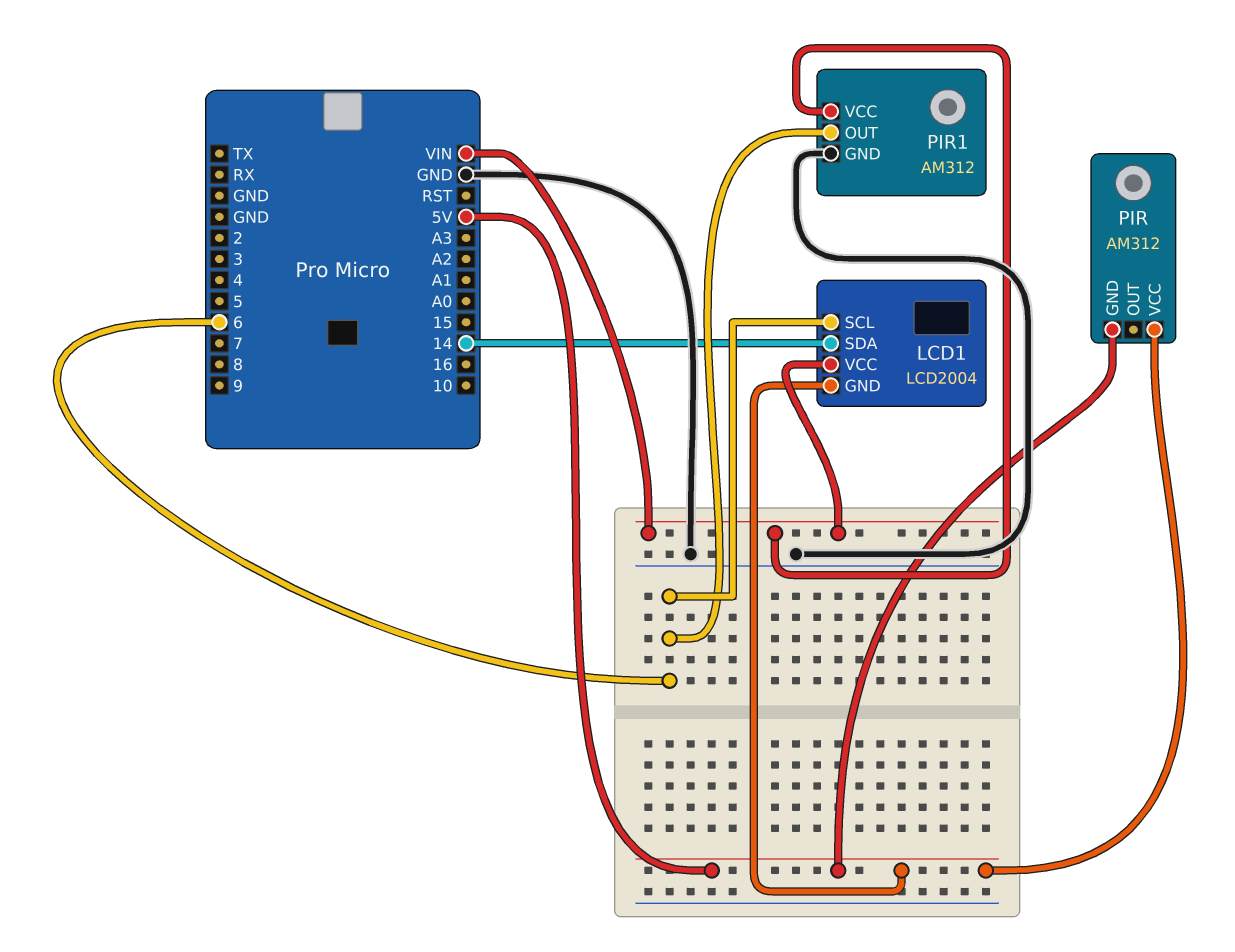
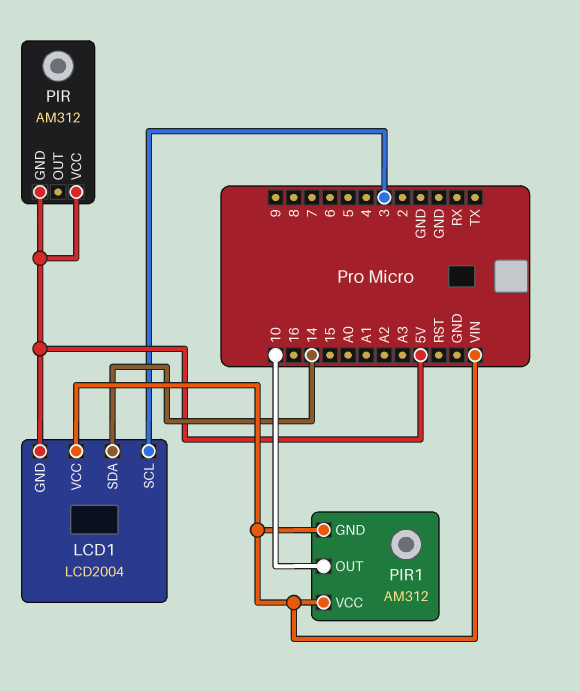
LCD1 pin SCL: 6 -> 3
PIR1 pin GND: GND -> VIN
PIR1 pin OUT: 6 -> 10

